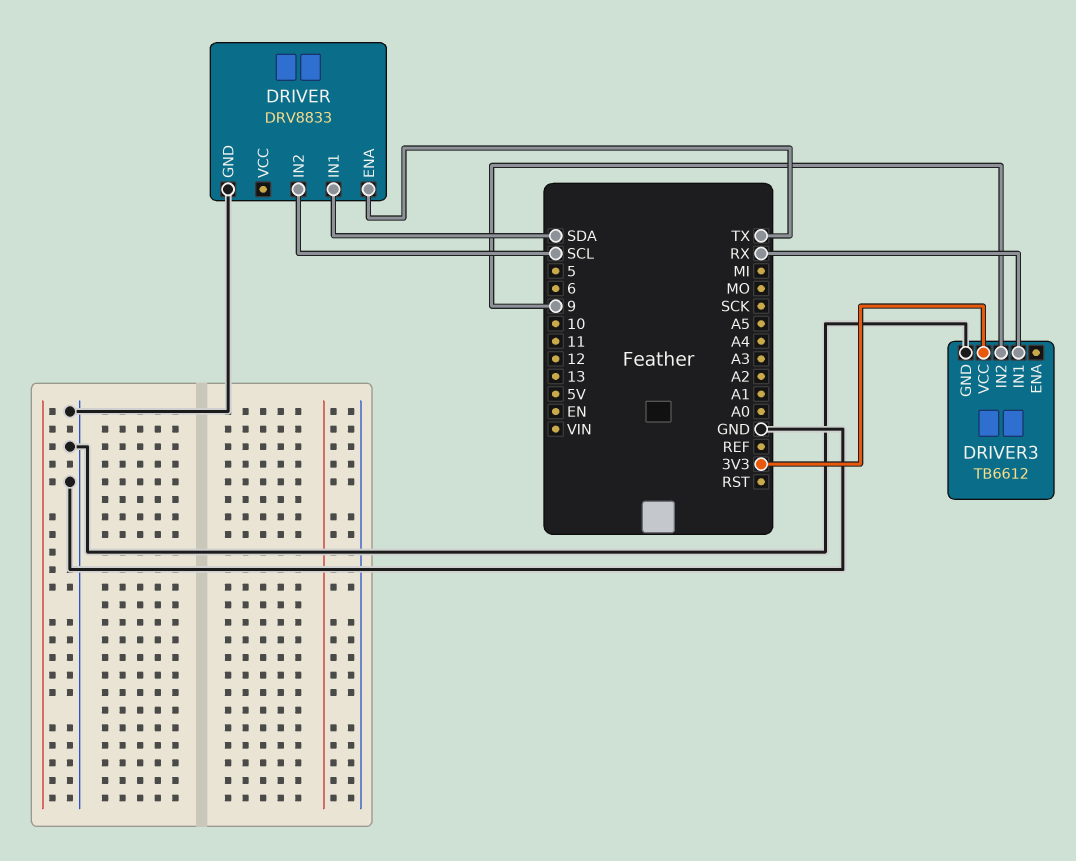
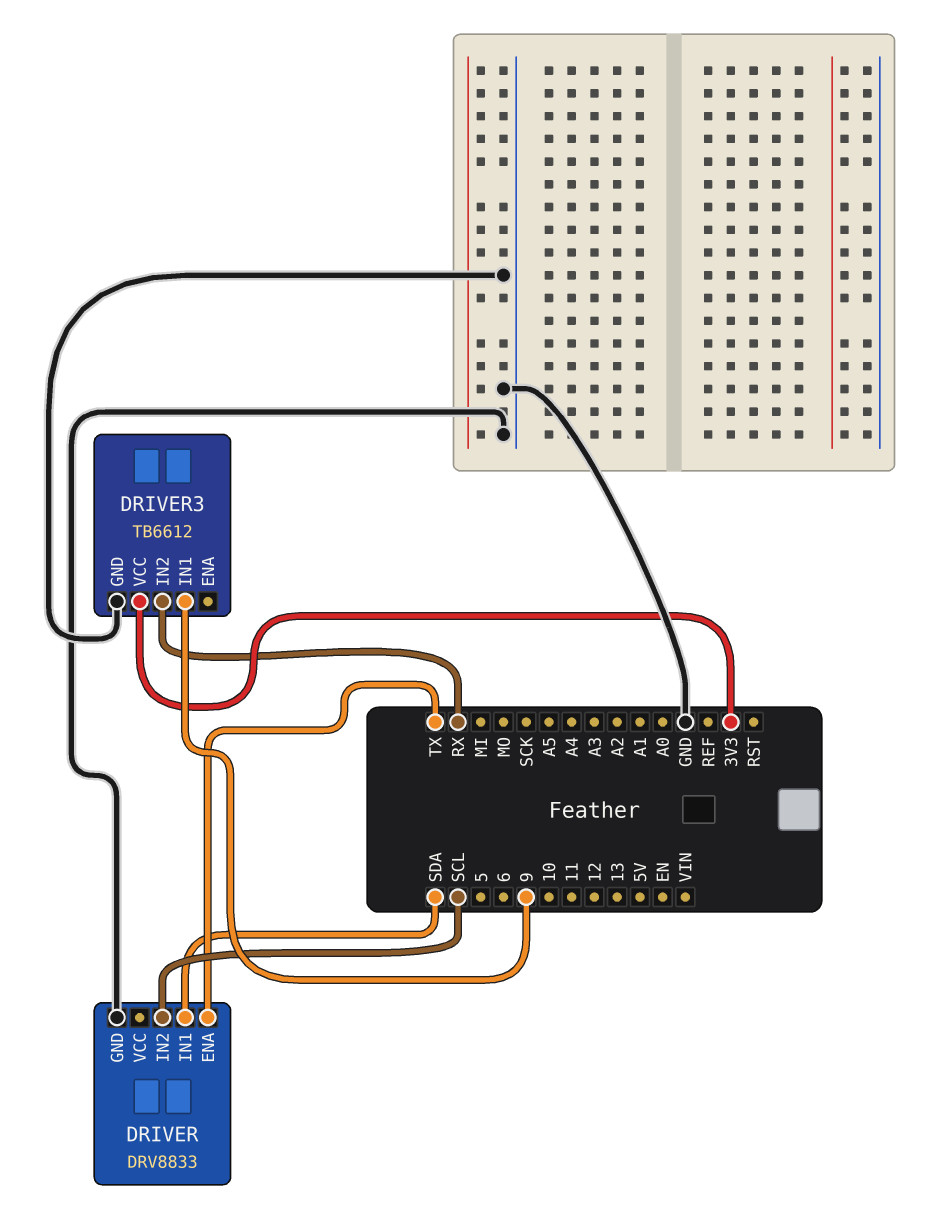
DRIVER3 pin IN1: RX -> 9
DRIVER3 pin IN2: 9 -> RX

